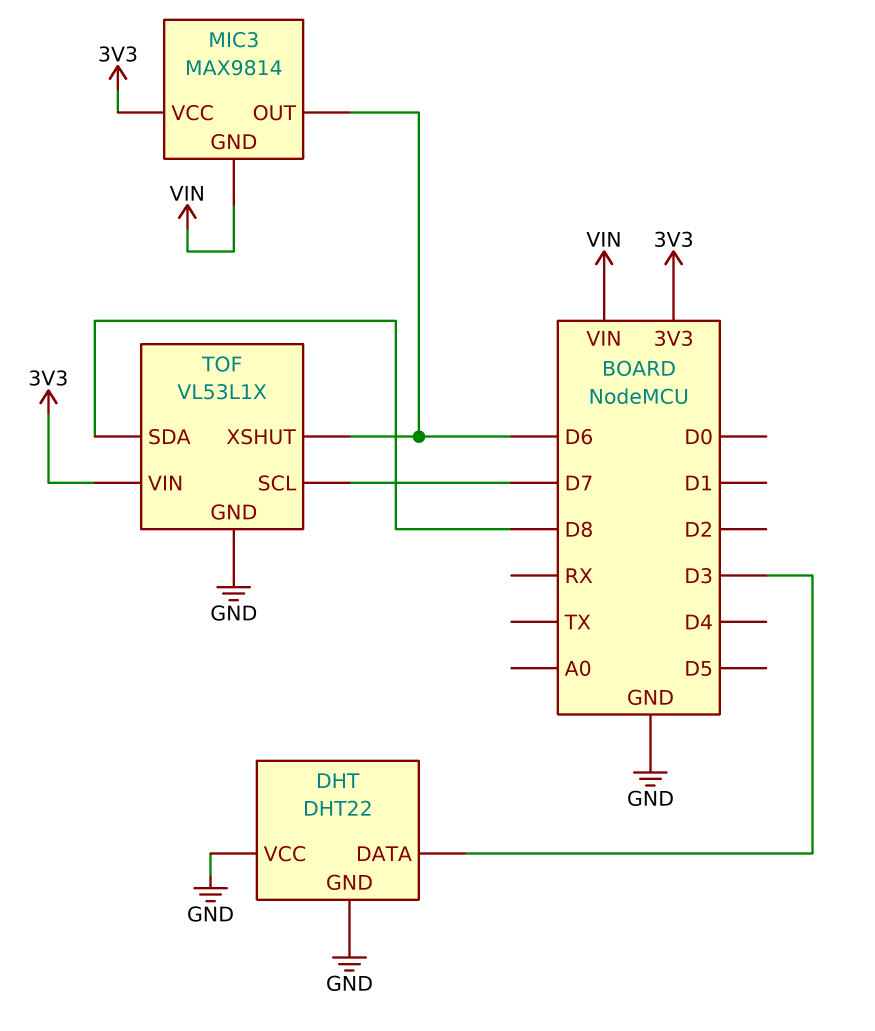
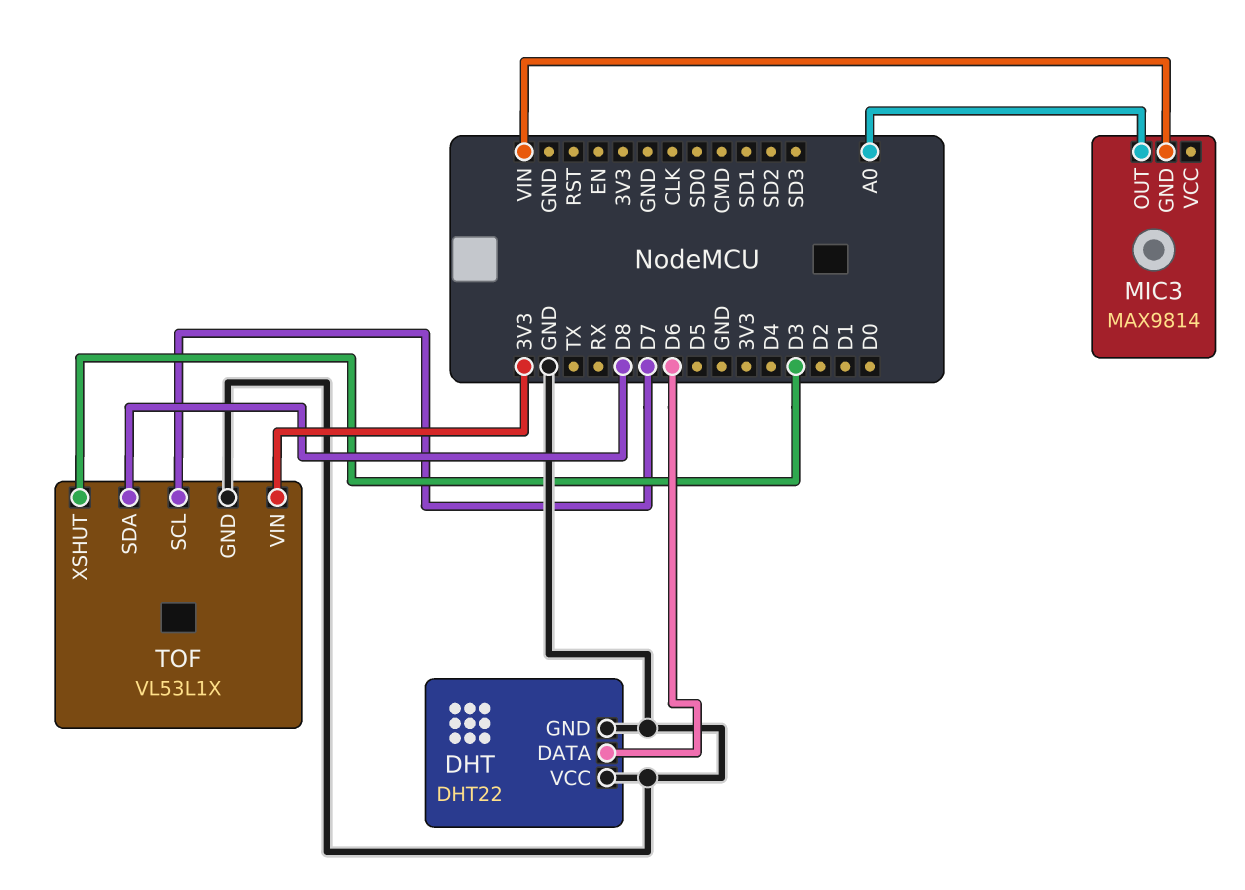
DHT pin DATA: D3 -> D6
MIC3 pin OUT: D6 -> A0
MIC3 pin VCC: 3V3 -> none
TOF pin XSHUT: D6 -> D3

